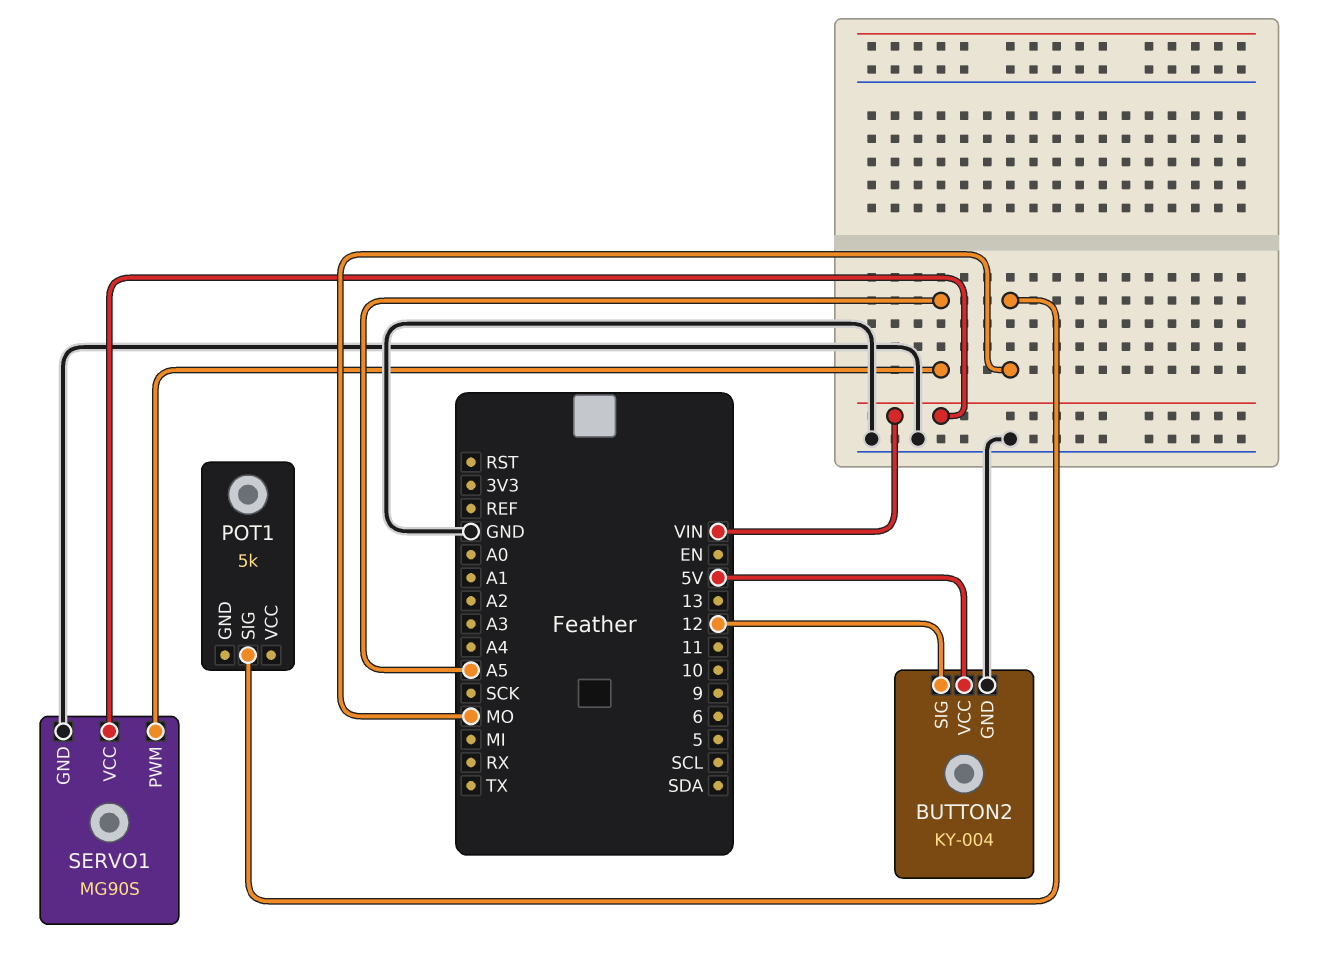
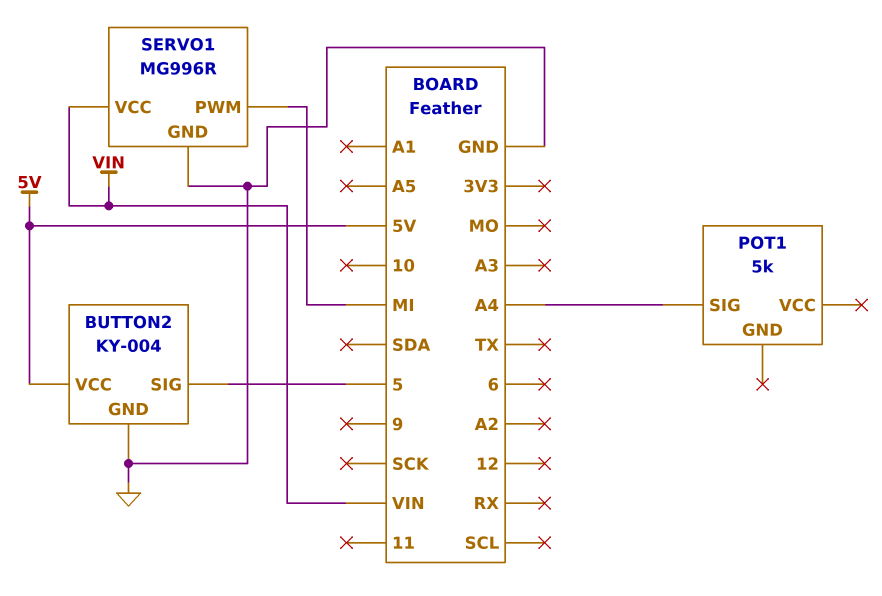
BUTTON2 pin SIG: 12 -> 5
POT1 pin SIG: MO -> A4
SERVO1: MG90S -> MG996R
SERVO1 pin PWM: A5 -> MI

